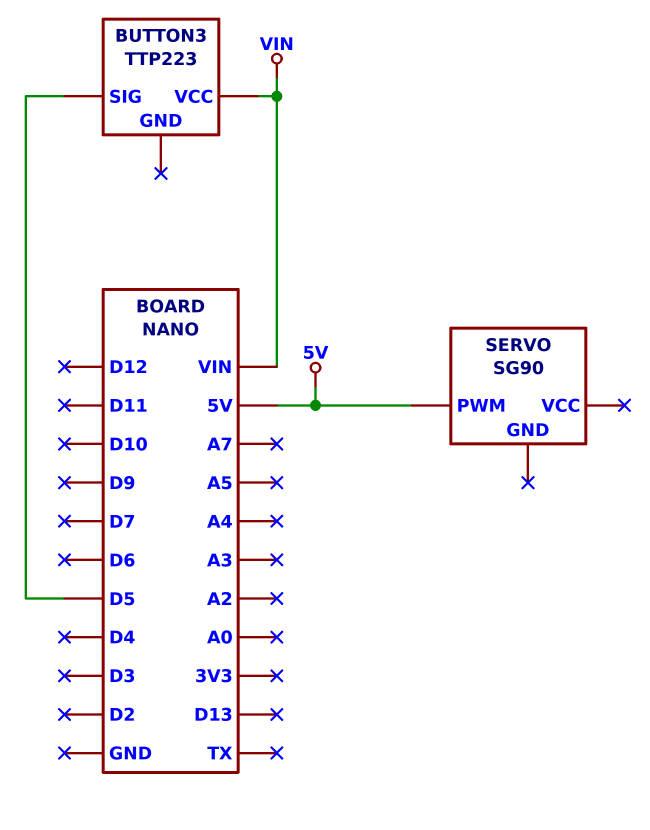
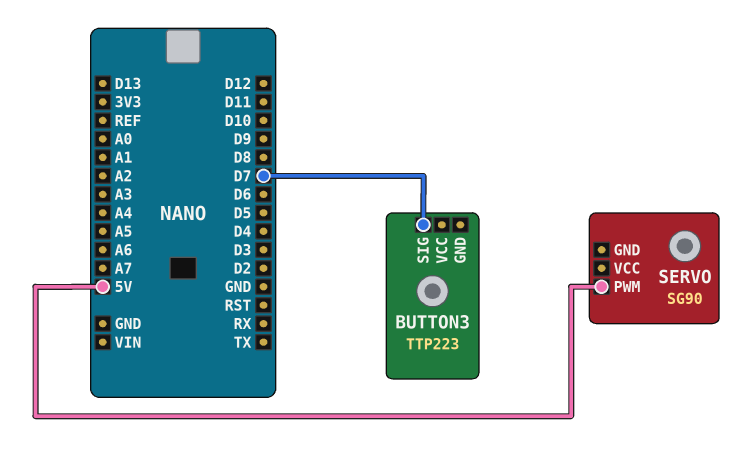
BUTTON3 pin SIG: D5 -> D7
BUTTON3 pin VCC: VIN -> none

